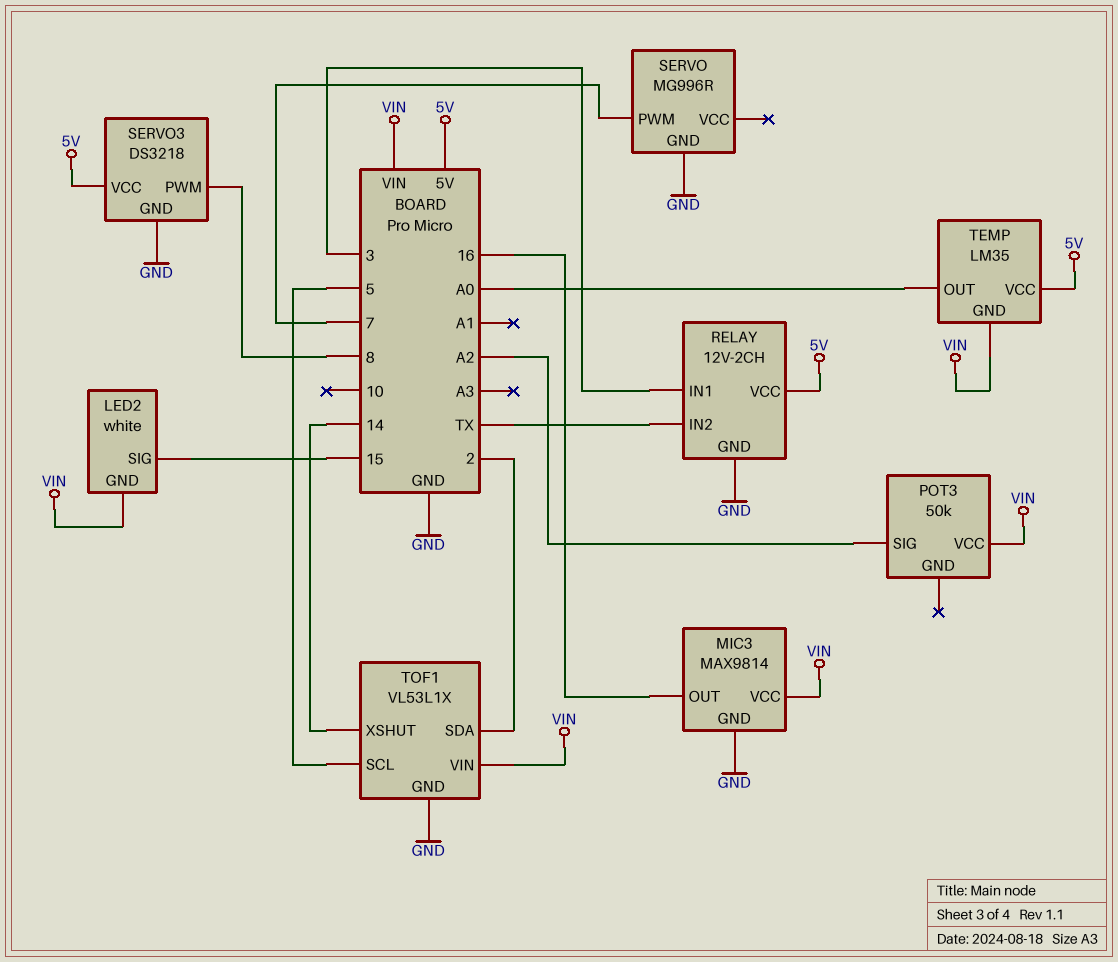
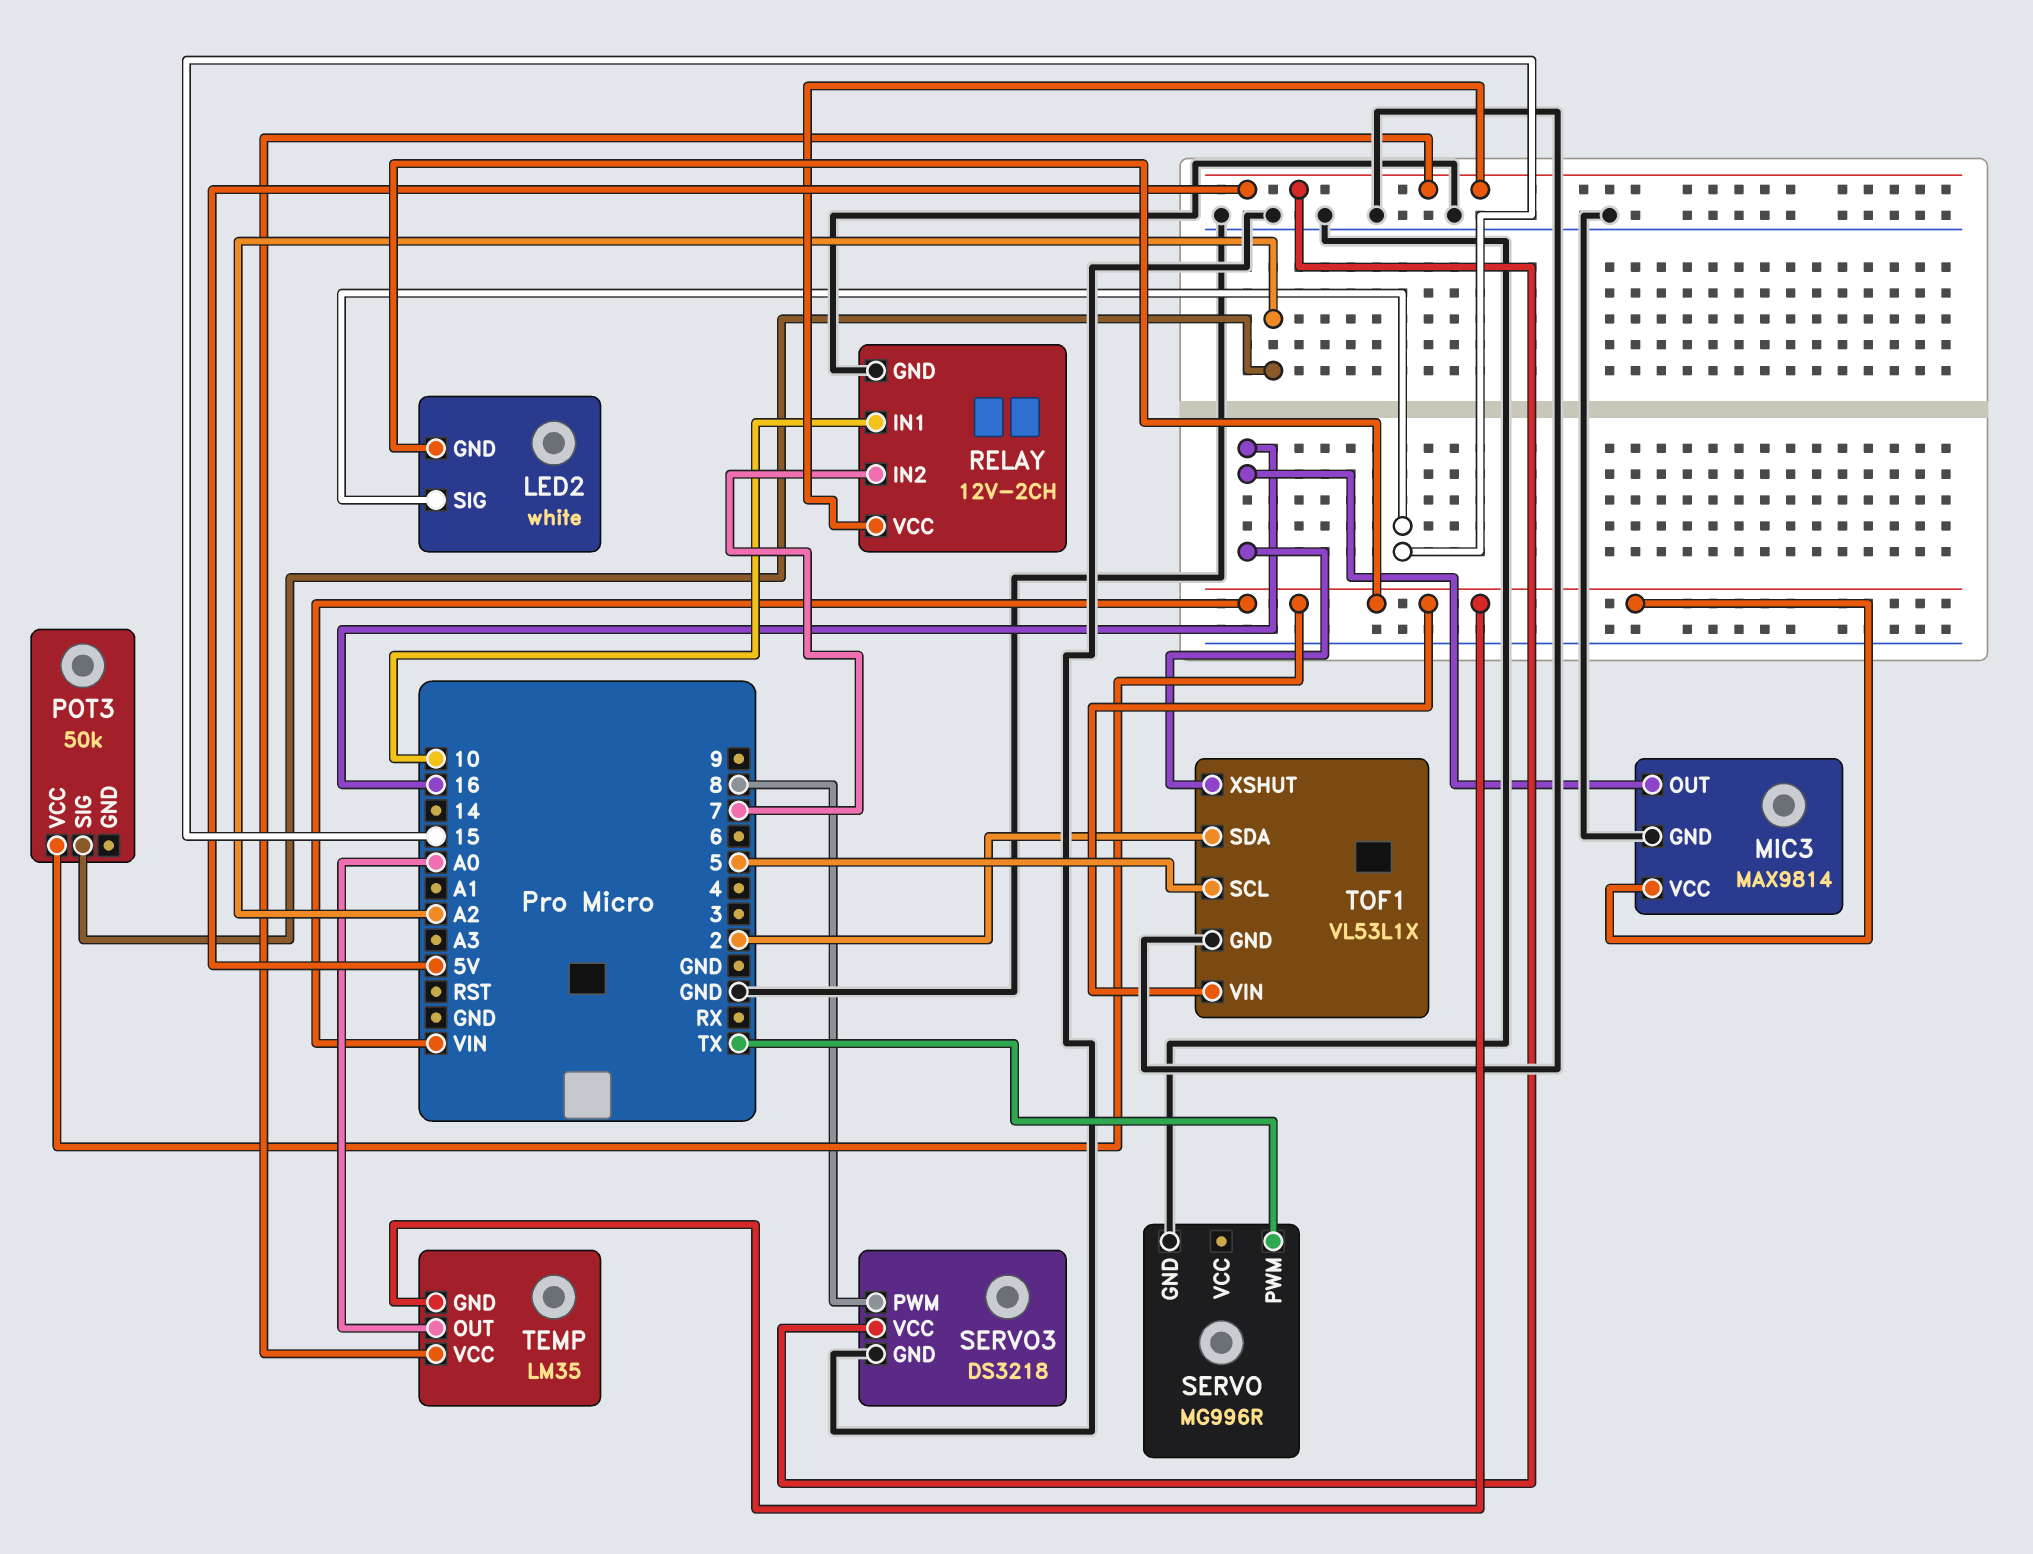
RELAY pin IN1: 3 -> 10
RELAY pin IN2: TX -> 7
SERVO pin PWM: 7 -> TX
TOF1 pin XSHUT: 14 -> 16

